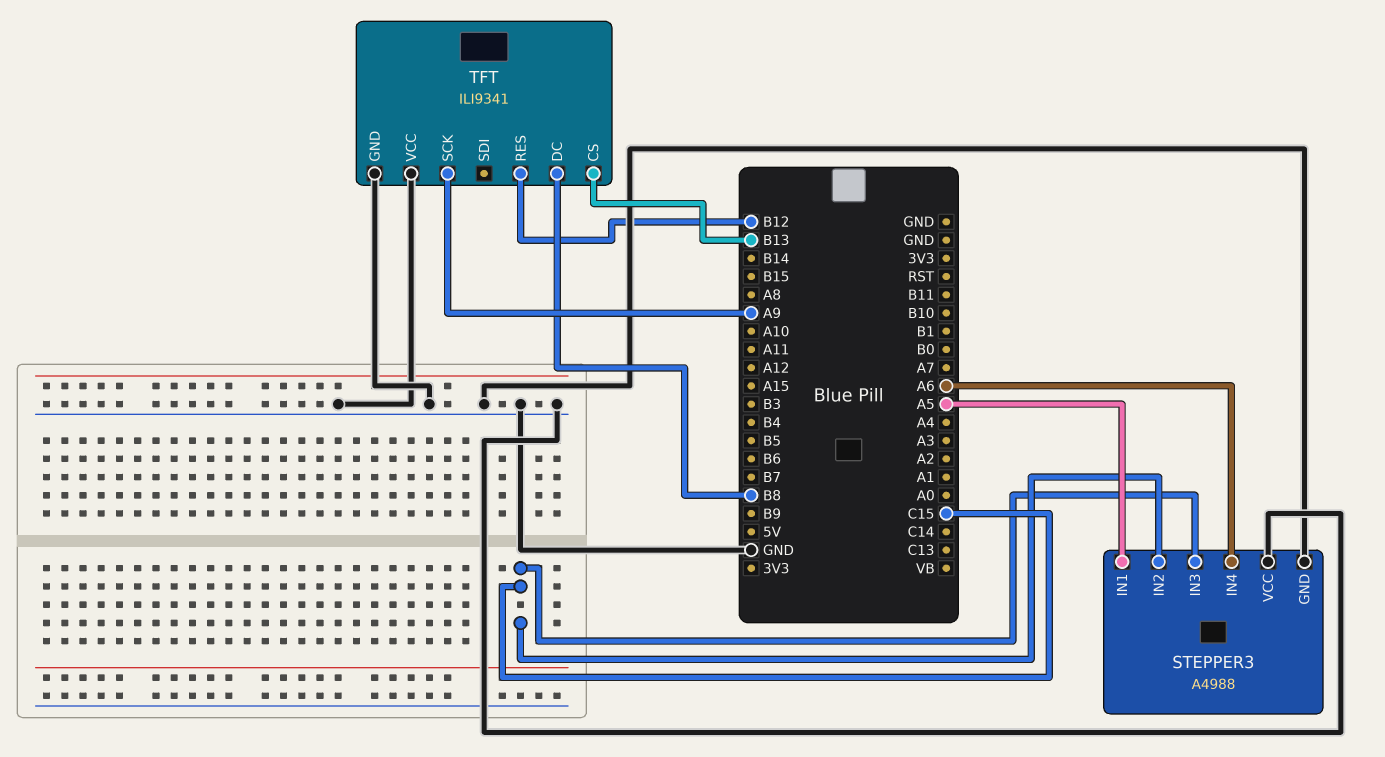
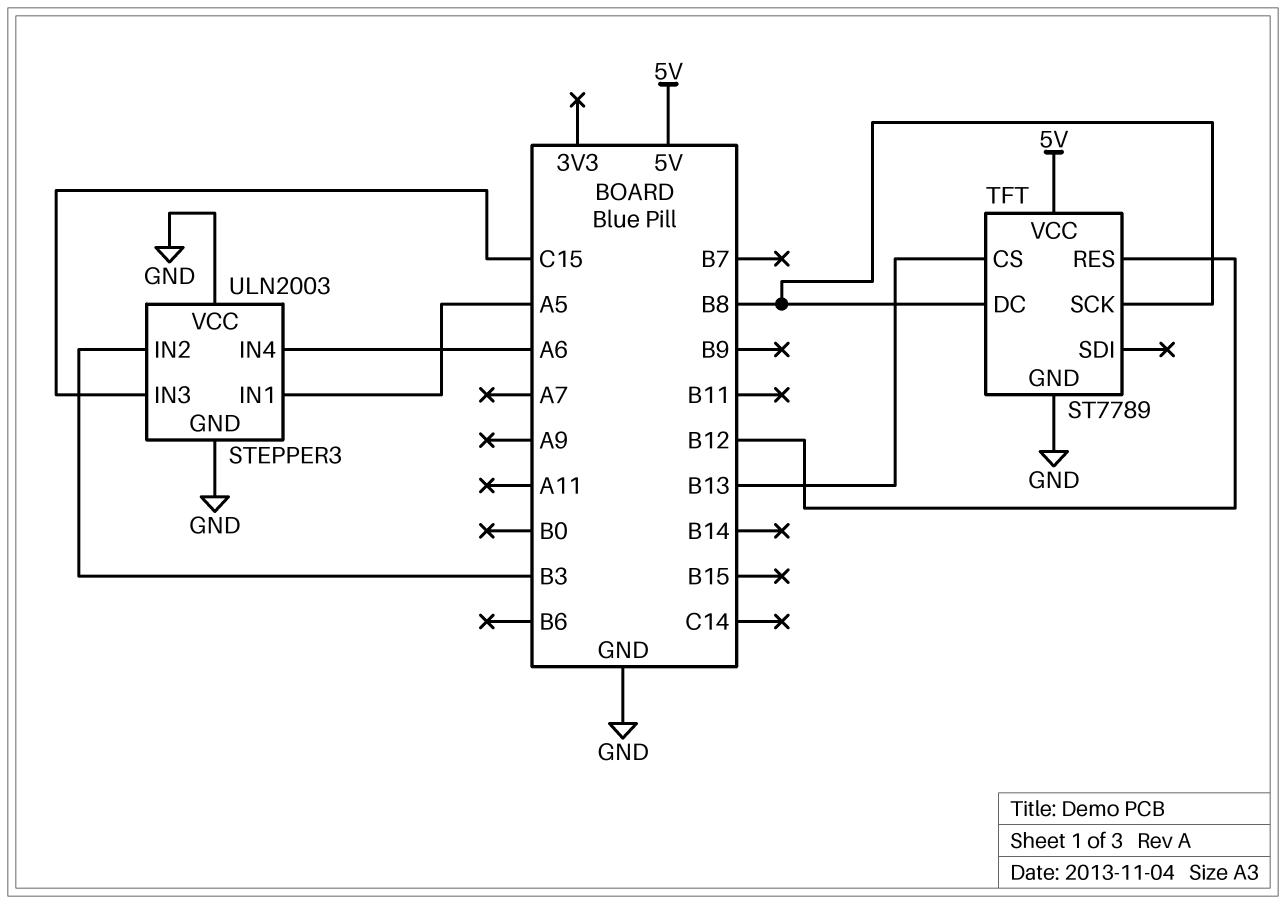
STEPPER3: A4988 -> ULN2003
STEPPER3 pin IN2: C15 -> B3
TFT: ILI9341 -> ST7789
TFT pin SCK: A9 -> B8
TFT pin VCC: GND -> 5V

